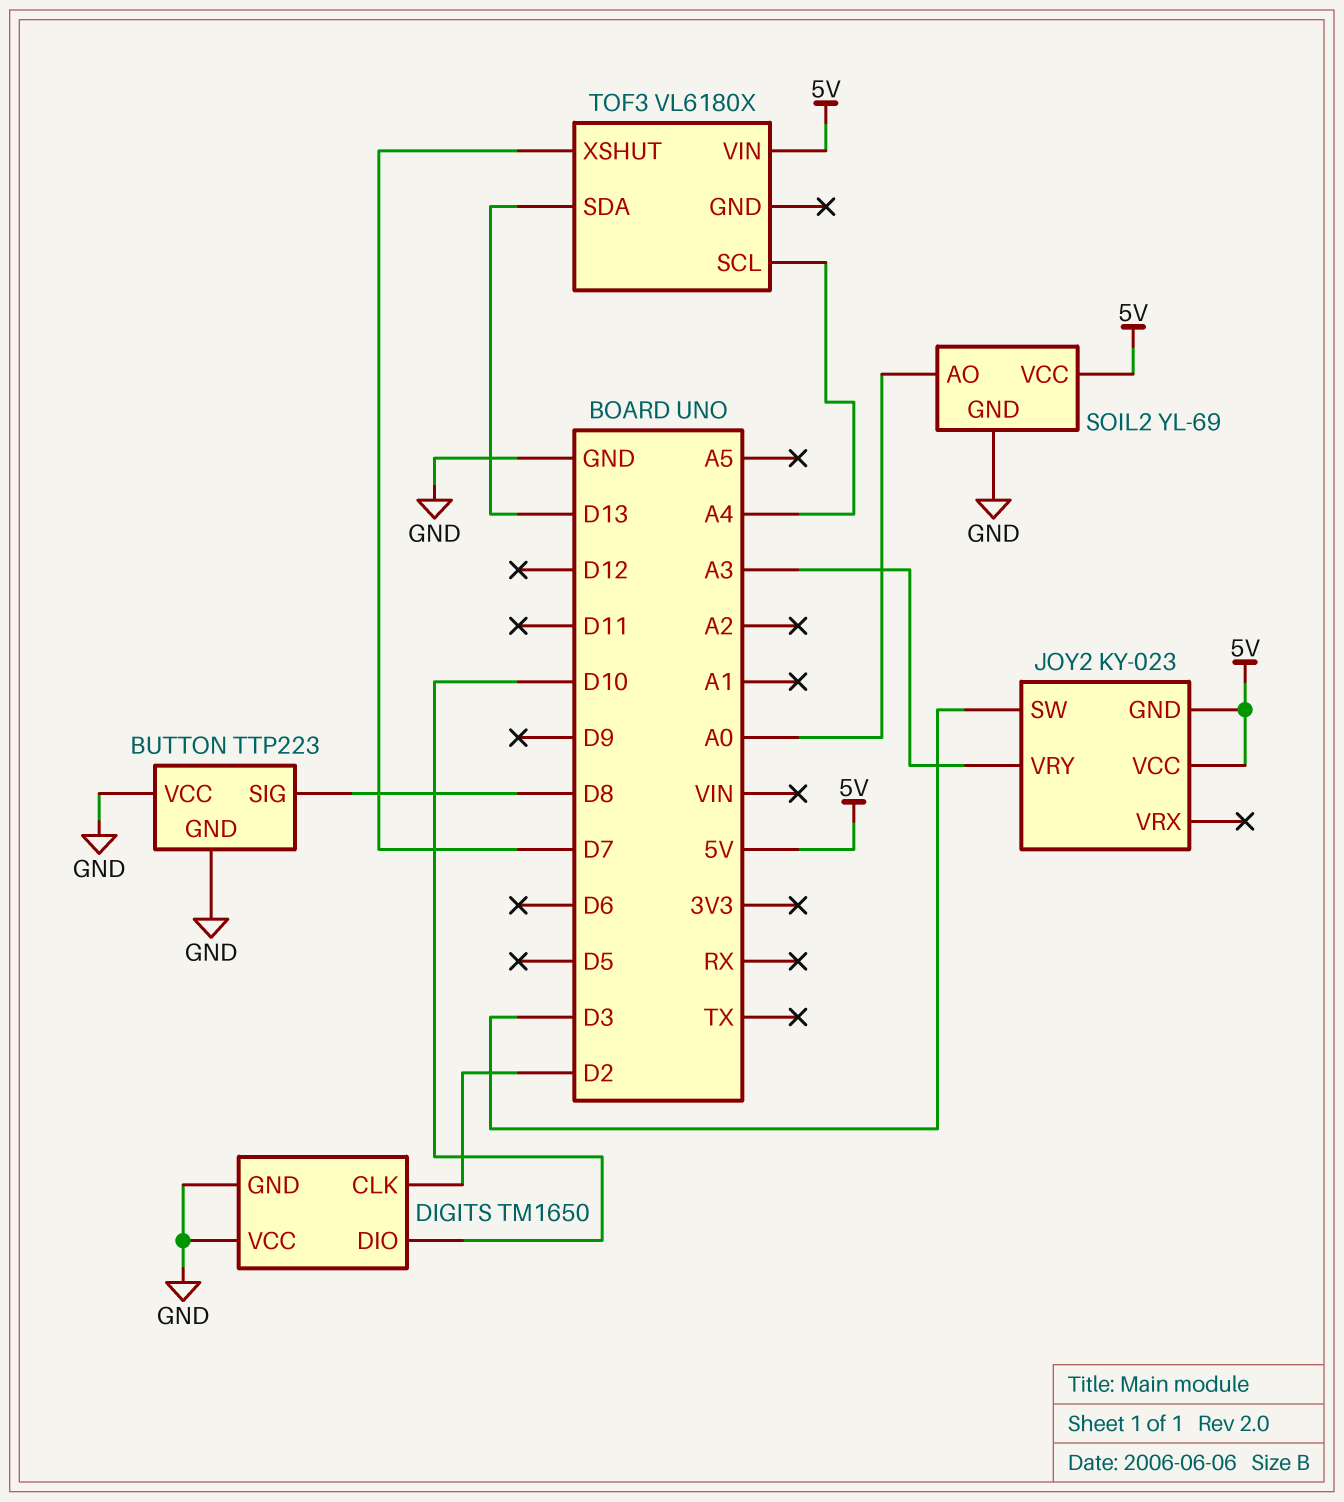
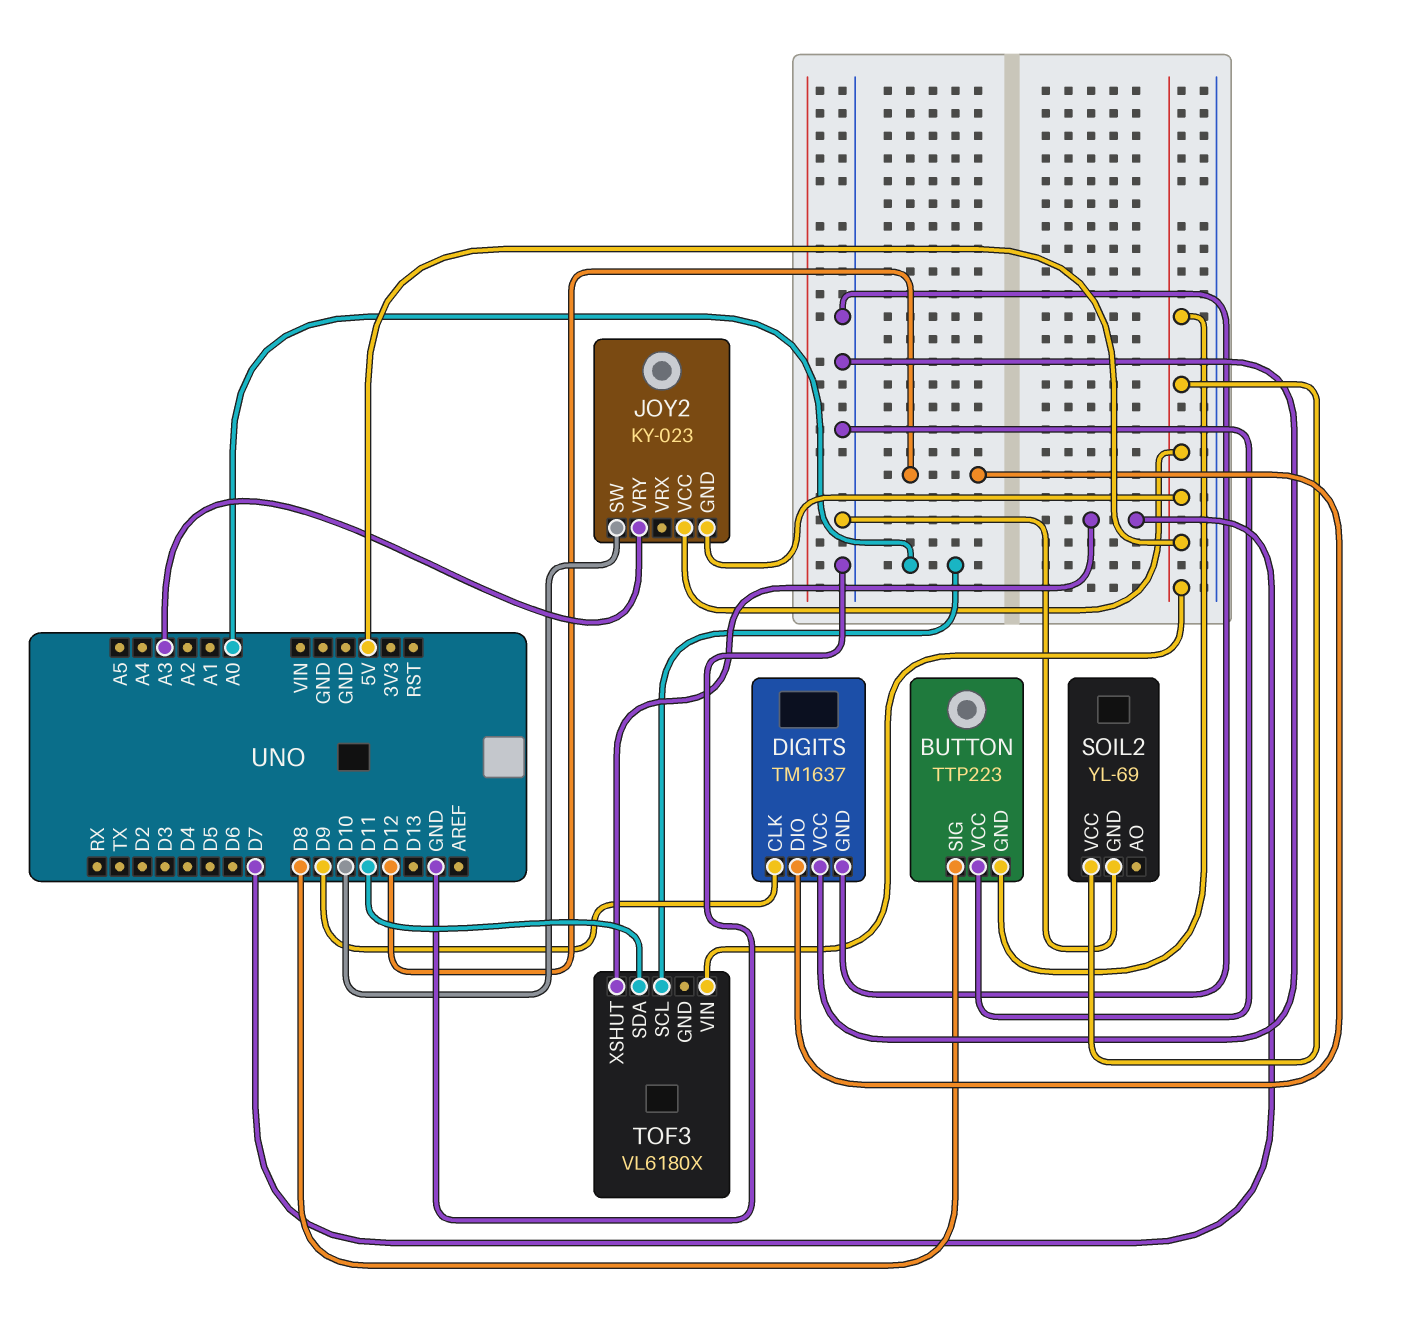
BUTTON pin GND: GND -> 5V
DIGITS: TM1650 -> TM1637
DIGITS pin CLK: D2 -> D9
DIGITS pin DIO: D10 -> D12
JOY2 pin SW: D3 -> D10
SOIL2 pin AO: A0 -> none
TOF3 pin SCL: A4 -> A0
TOF3 pin SDA: D13 -> D11

